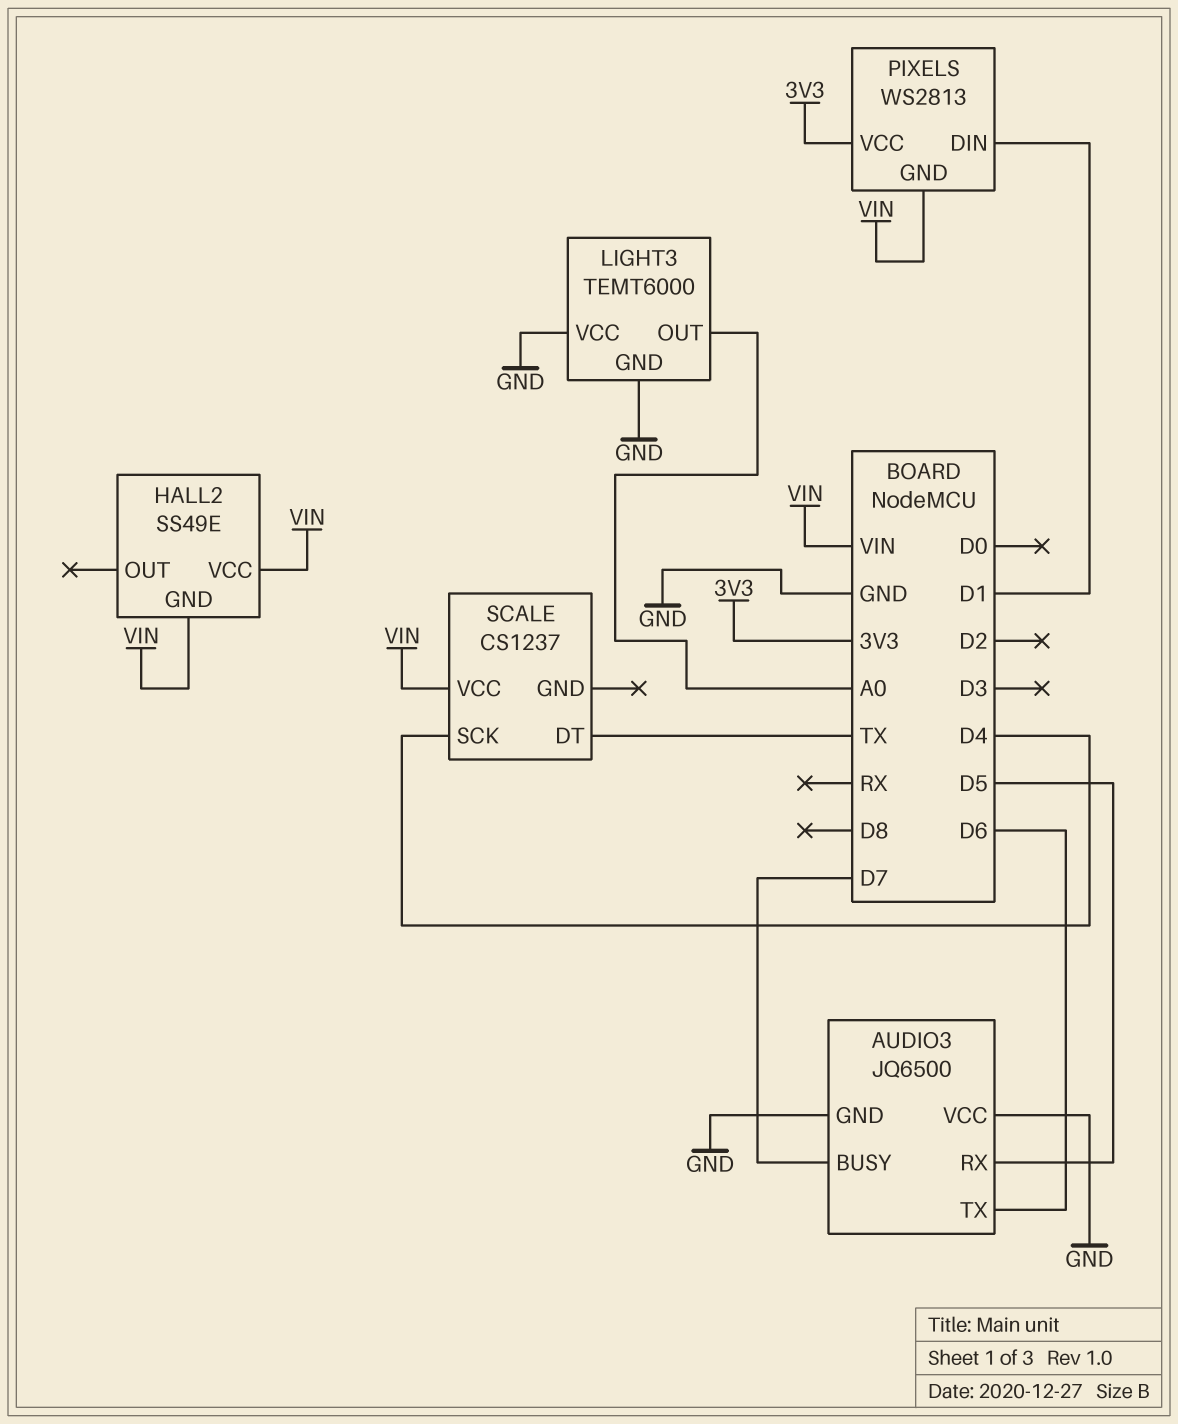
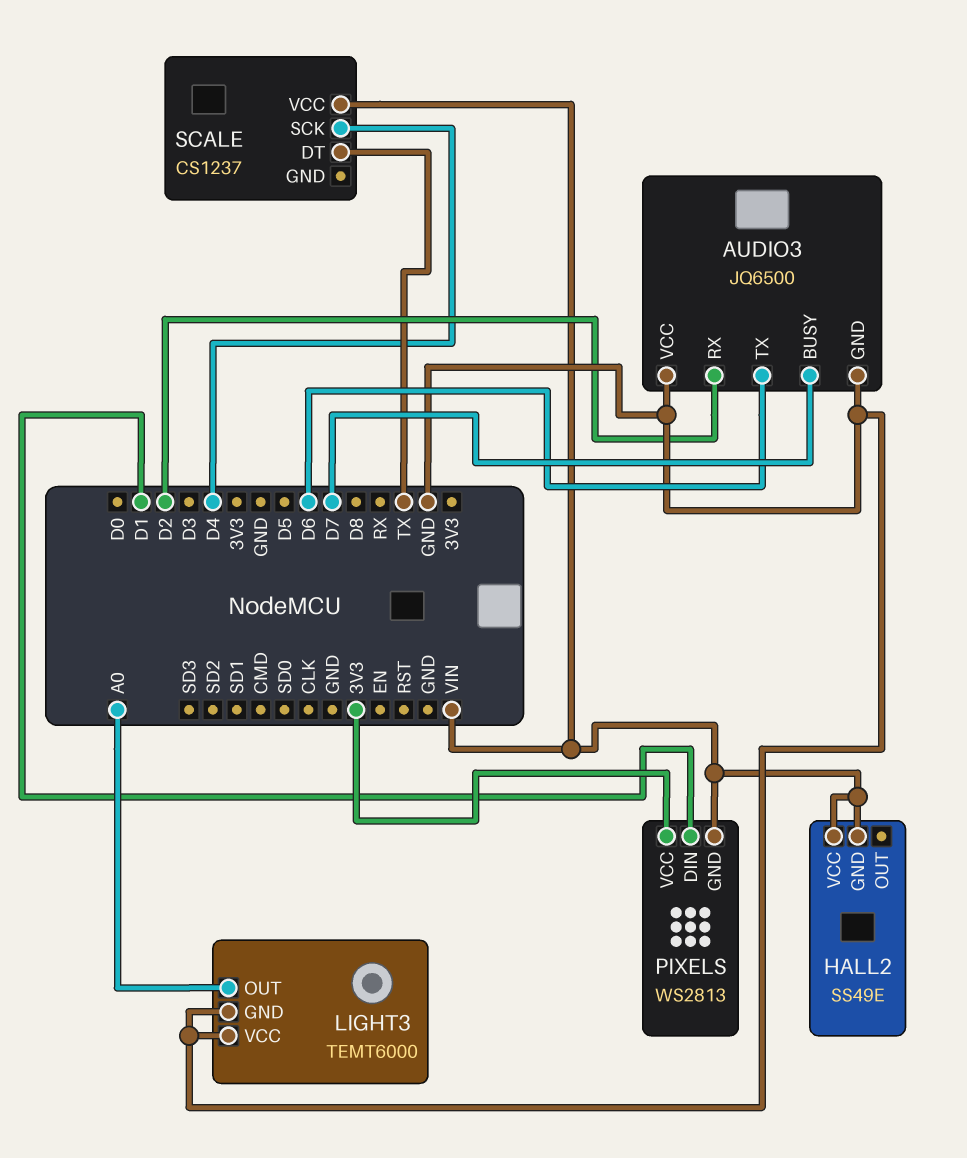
AUDIO3 pin RX: D5 -> D2

